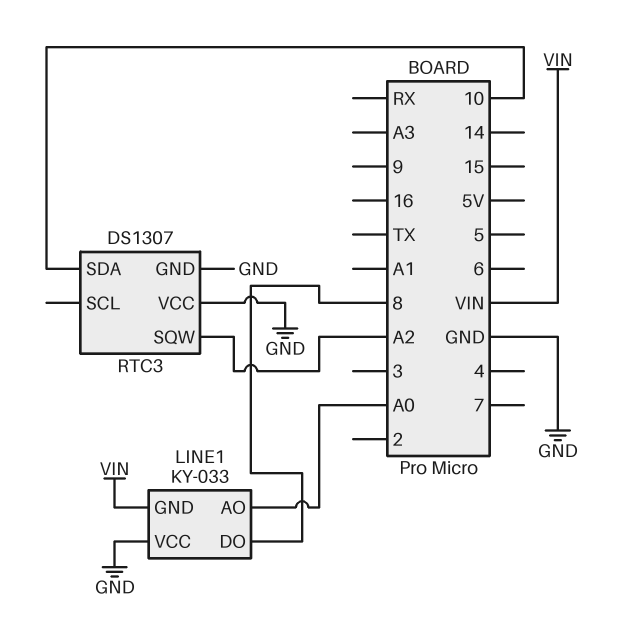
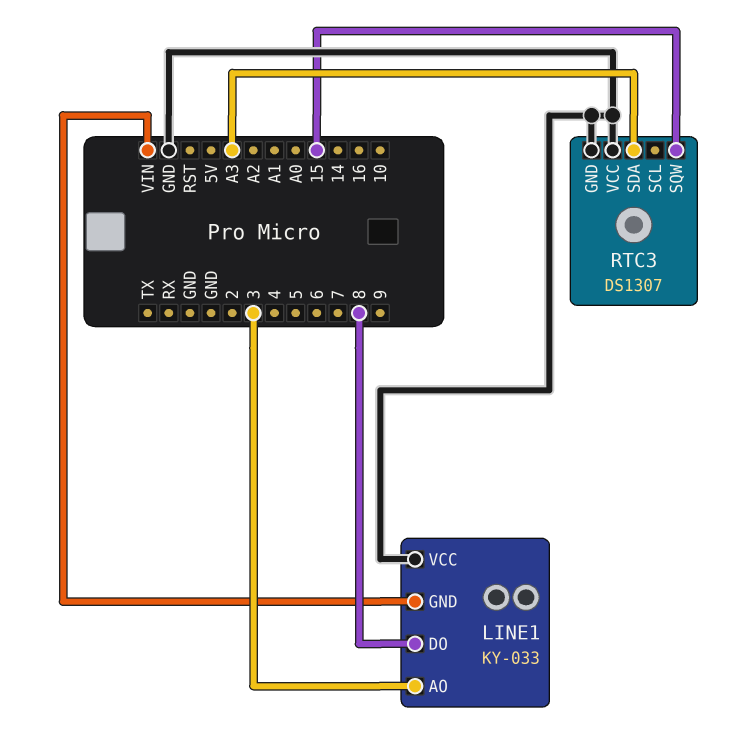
LINE1 pin AO: A0 -> 3
RTC3 pin SDA: 10 -> A3
RTC3 pin SQW: A2 -> 15

